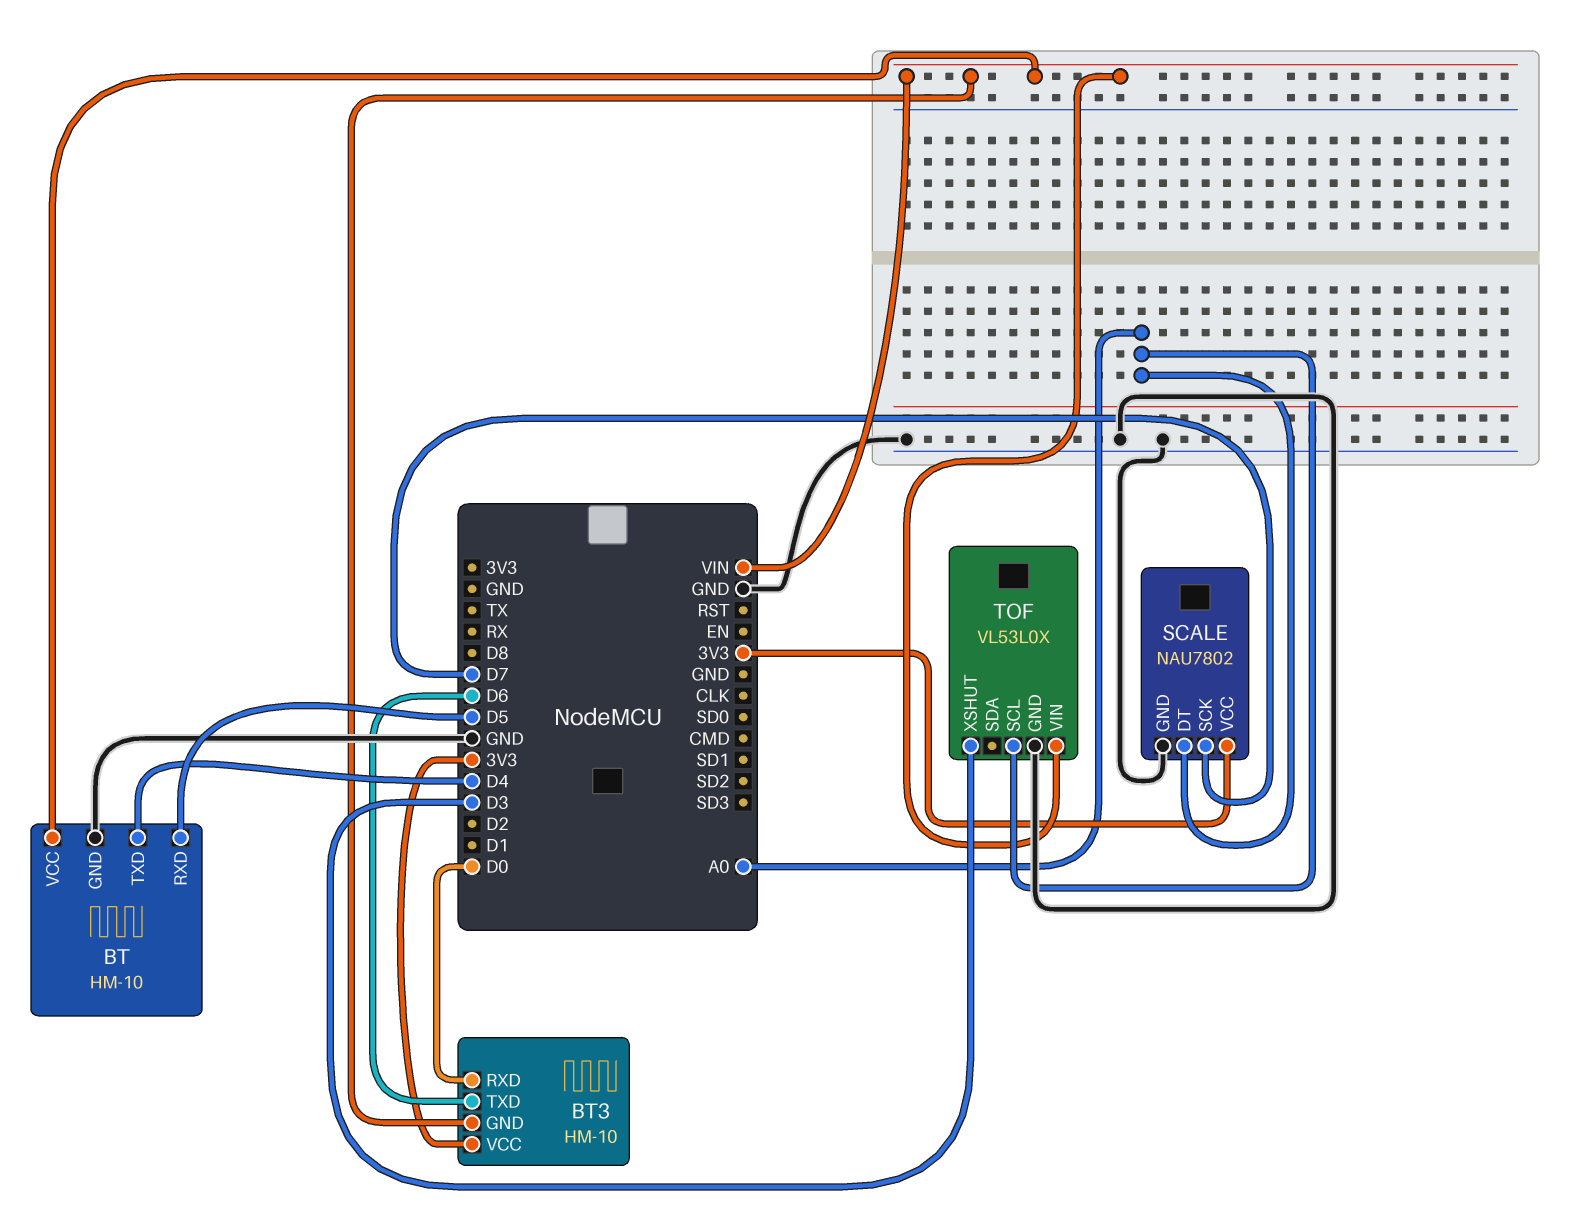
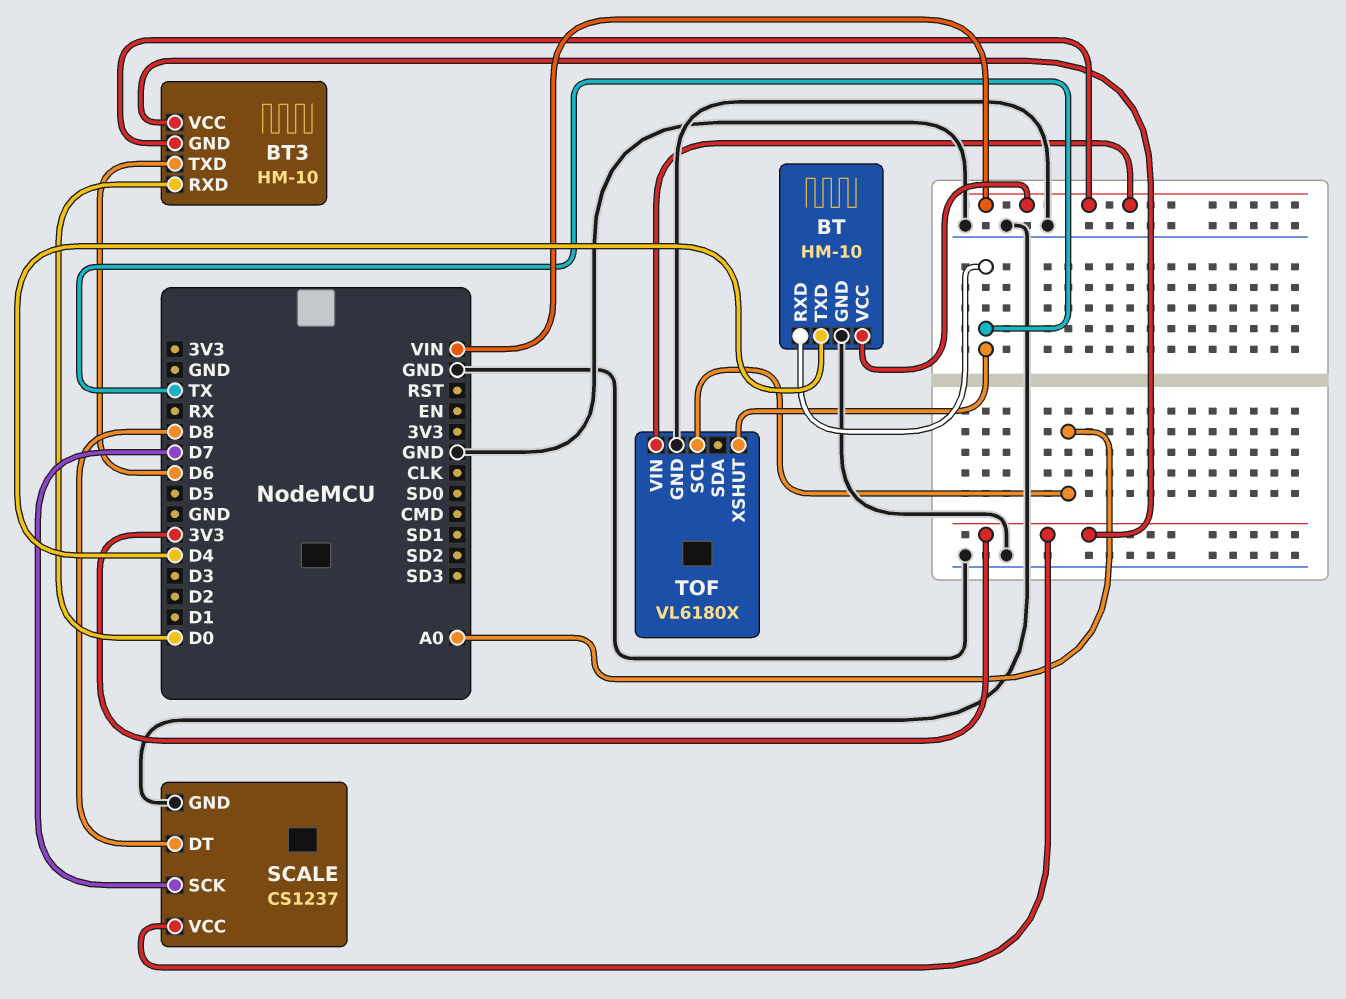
BT pin RXD: D5 -> TX
SCALE: NAU7802 -> CS1237
SCALE pin DT: A0 -> D8
TOF: VL53L0X -> VL6180X
TOF pin XSHUT: D3 -> TX

